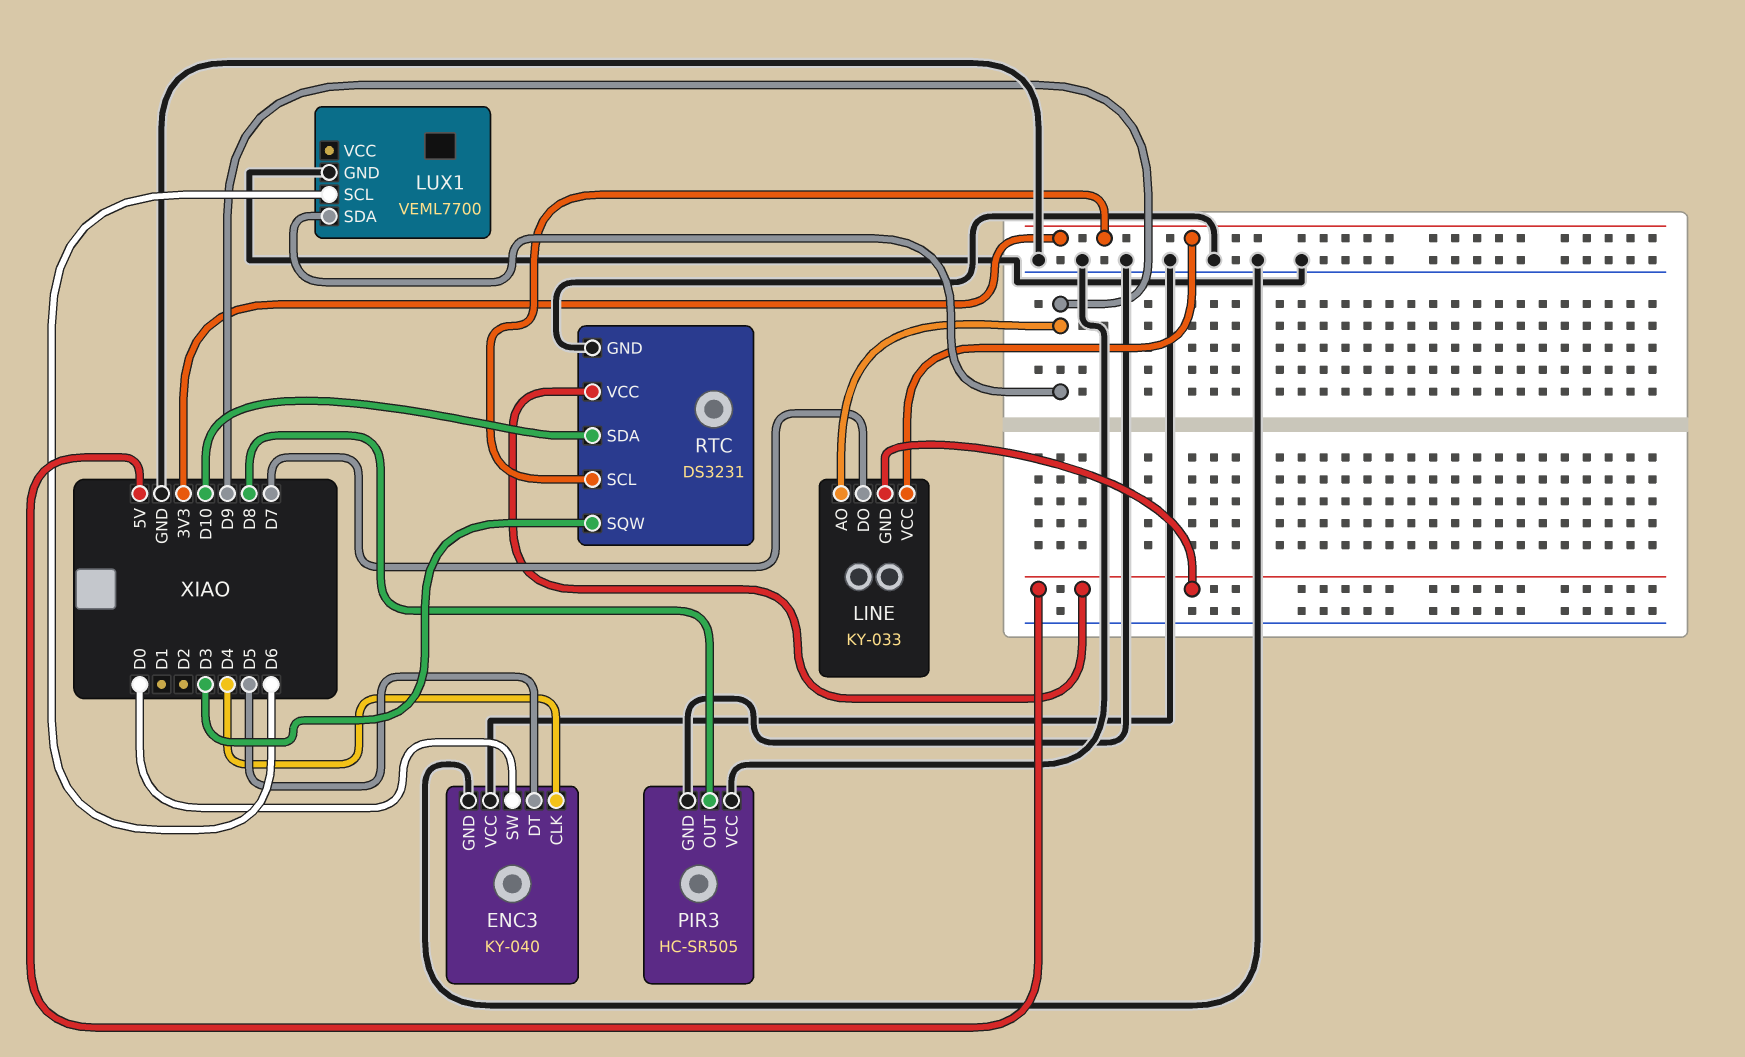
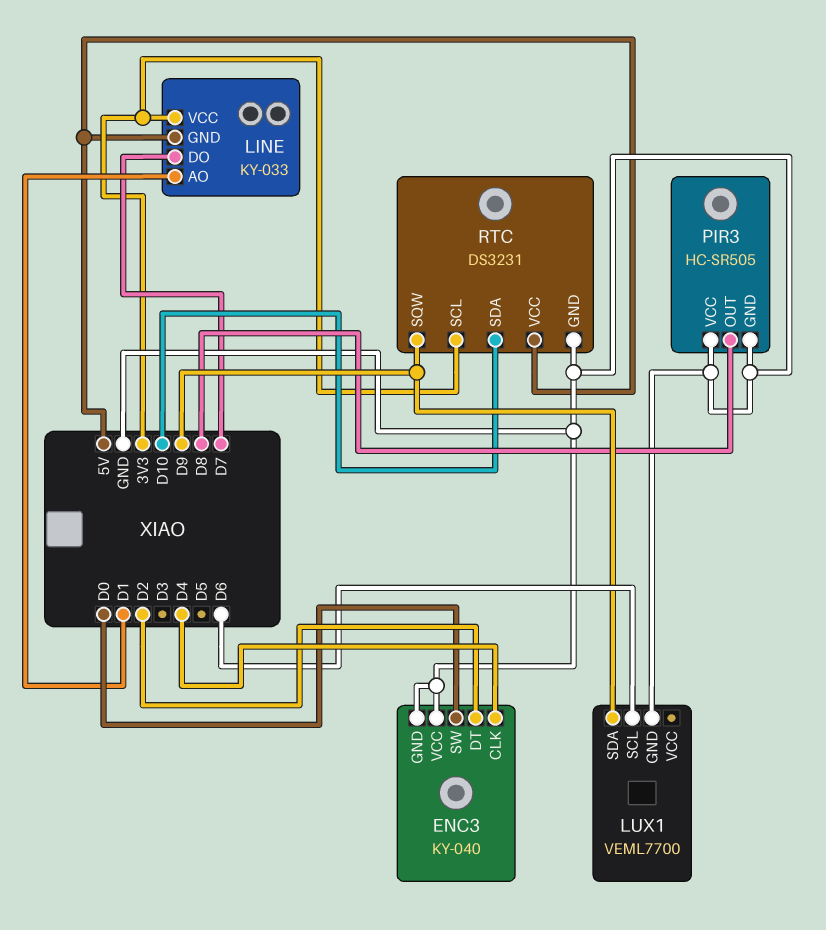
ENC3 pin DT: D5 -> D2
LINE pin AO: D9 -> D1
RTC pin SQW: D3 -> D9

